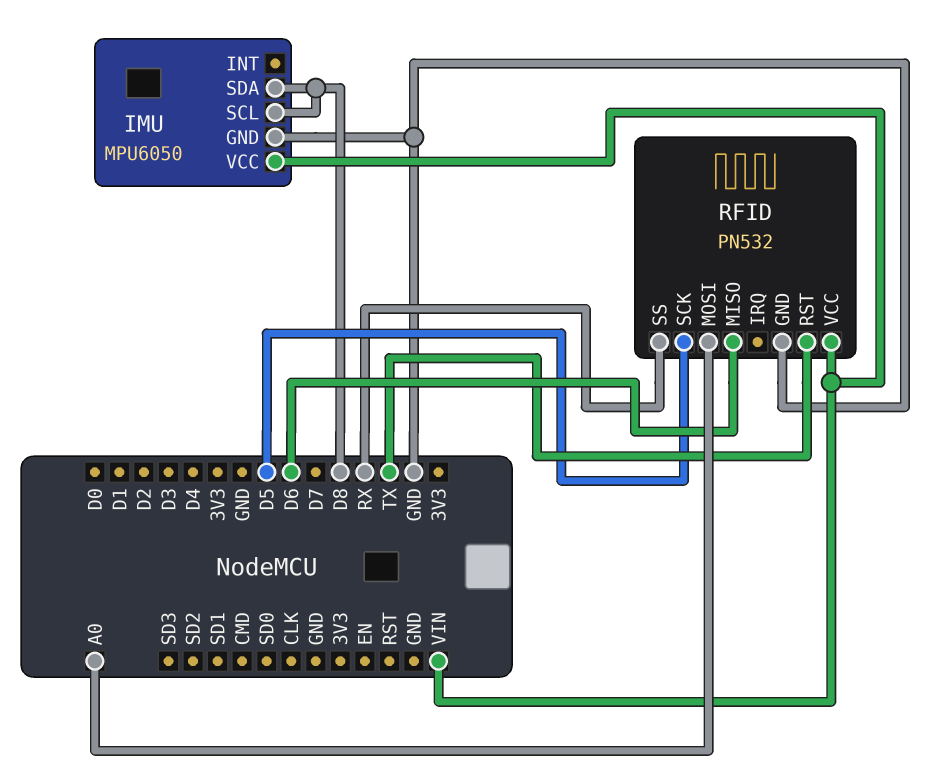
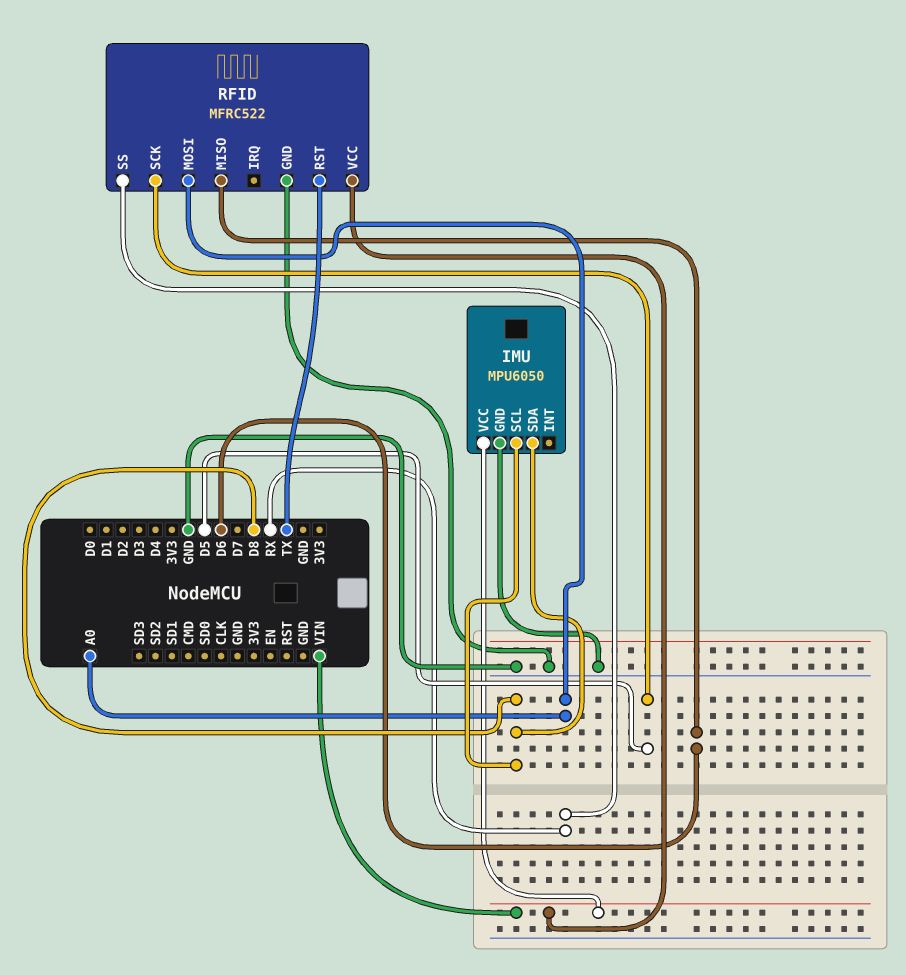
RFID: PN532 -> MFRC522

